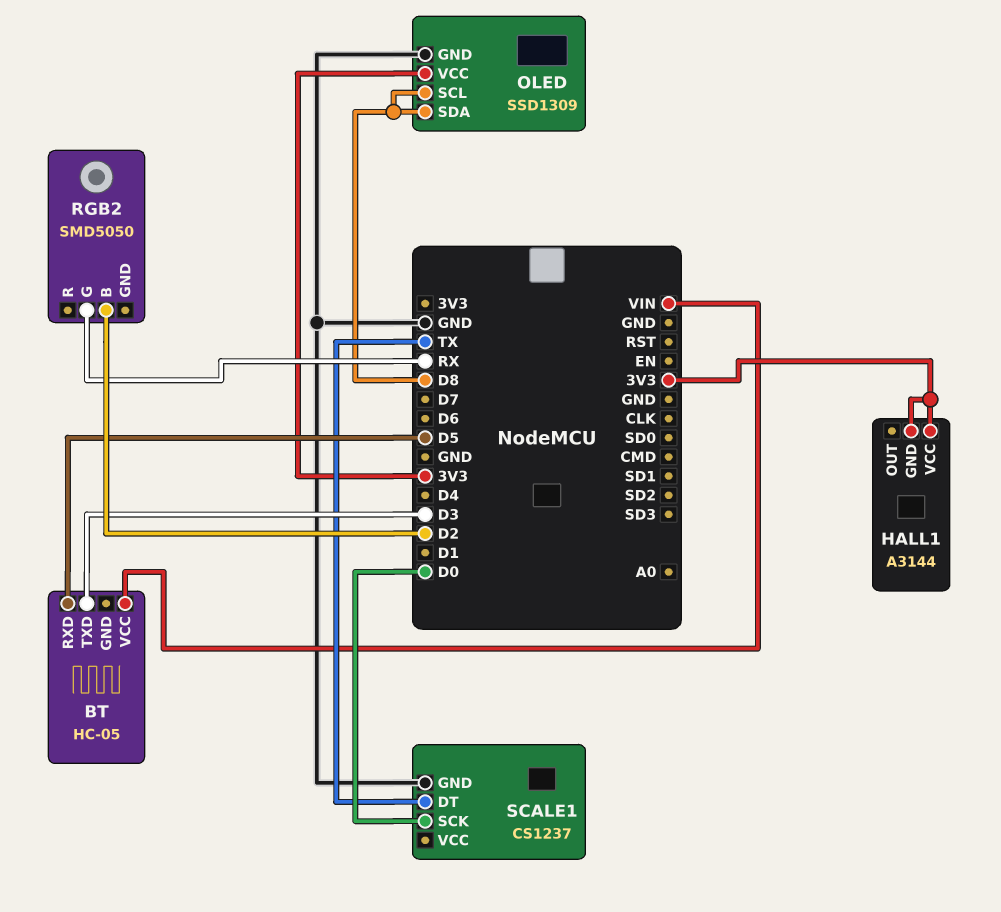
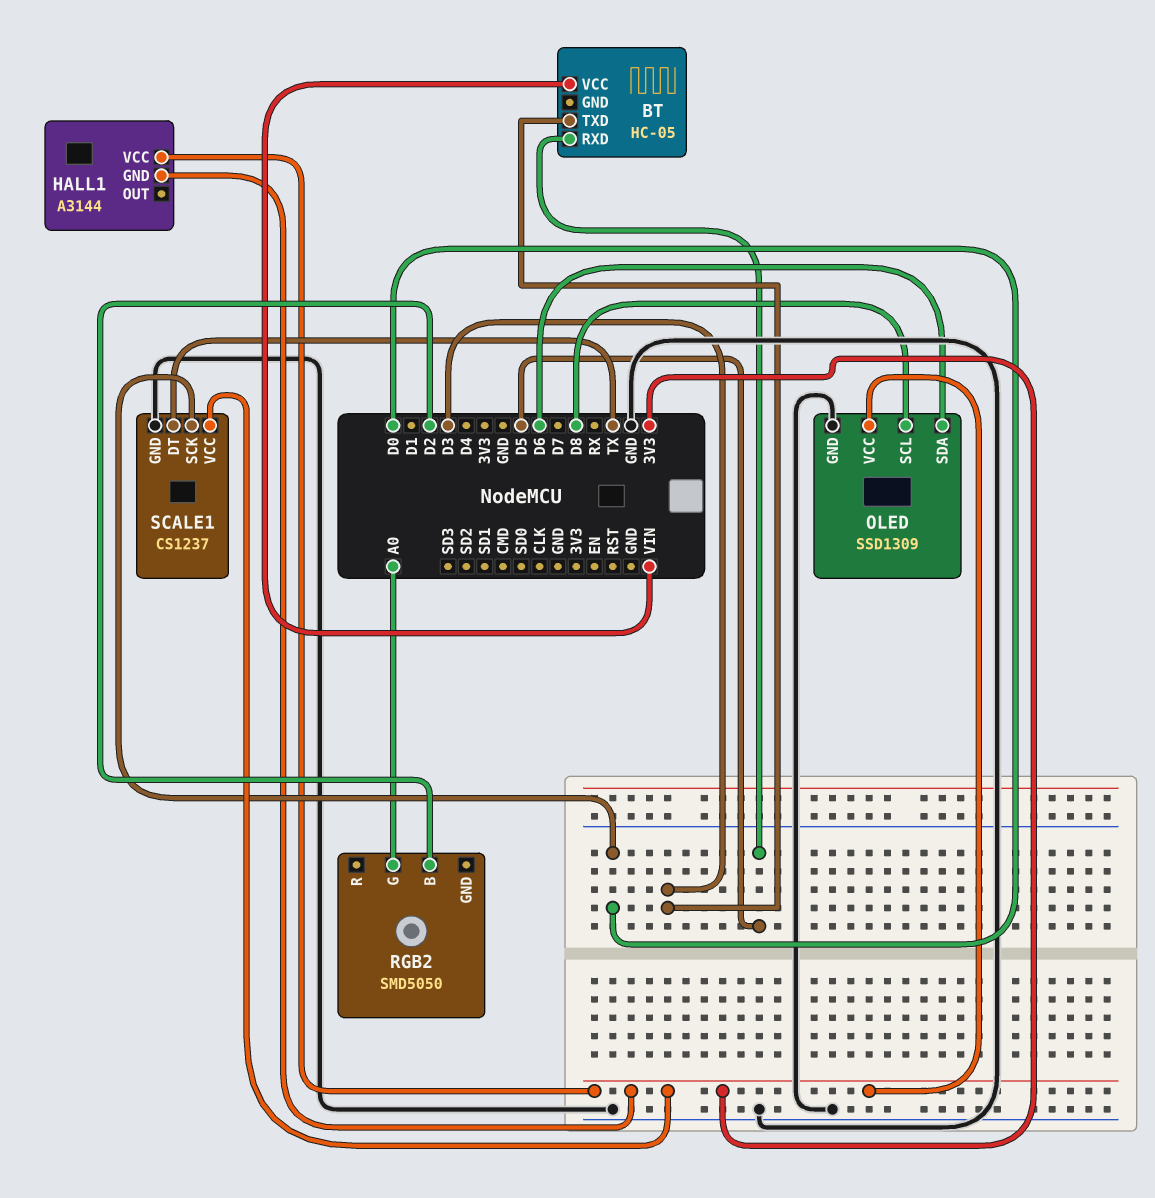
OLED pin SDA: D8 -> D6
RGB2 pin G: RX -> A0
SCALE1 pin VCC: none -> 3V3

